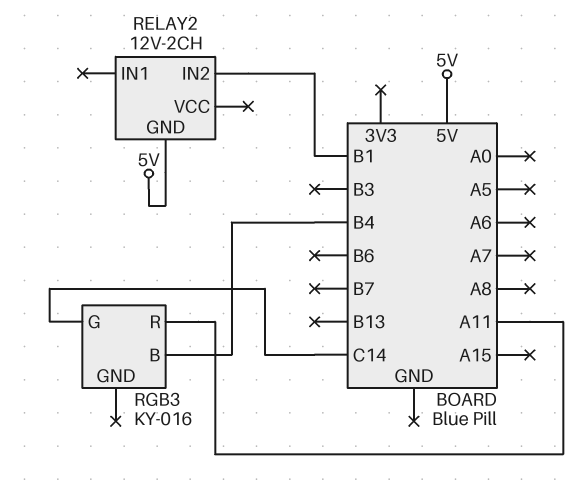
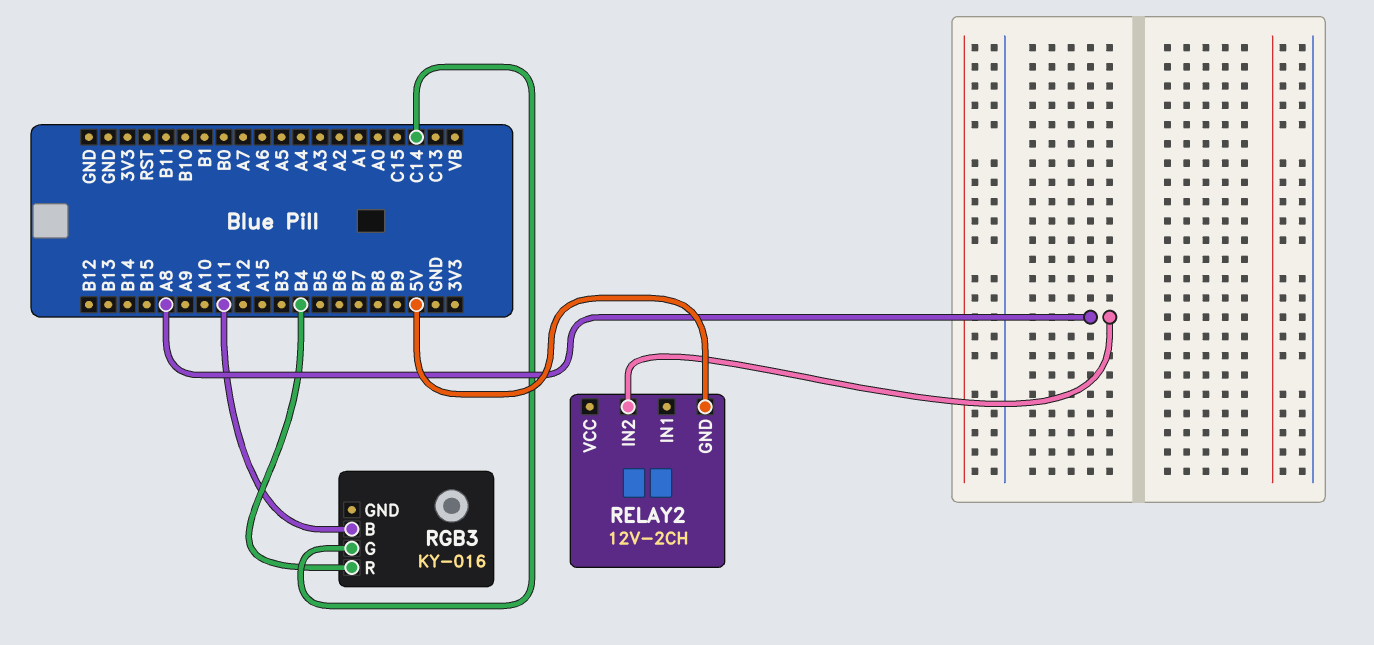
RELAY2 pin IN2: B1 -> A8
RGB3 pin B: B4 -> A11
RGB3 pin R: A11 -> B4

